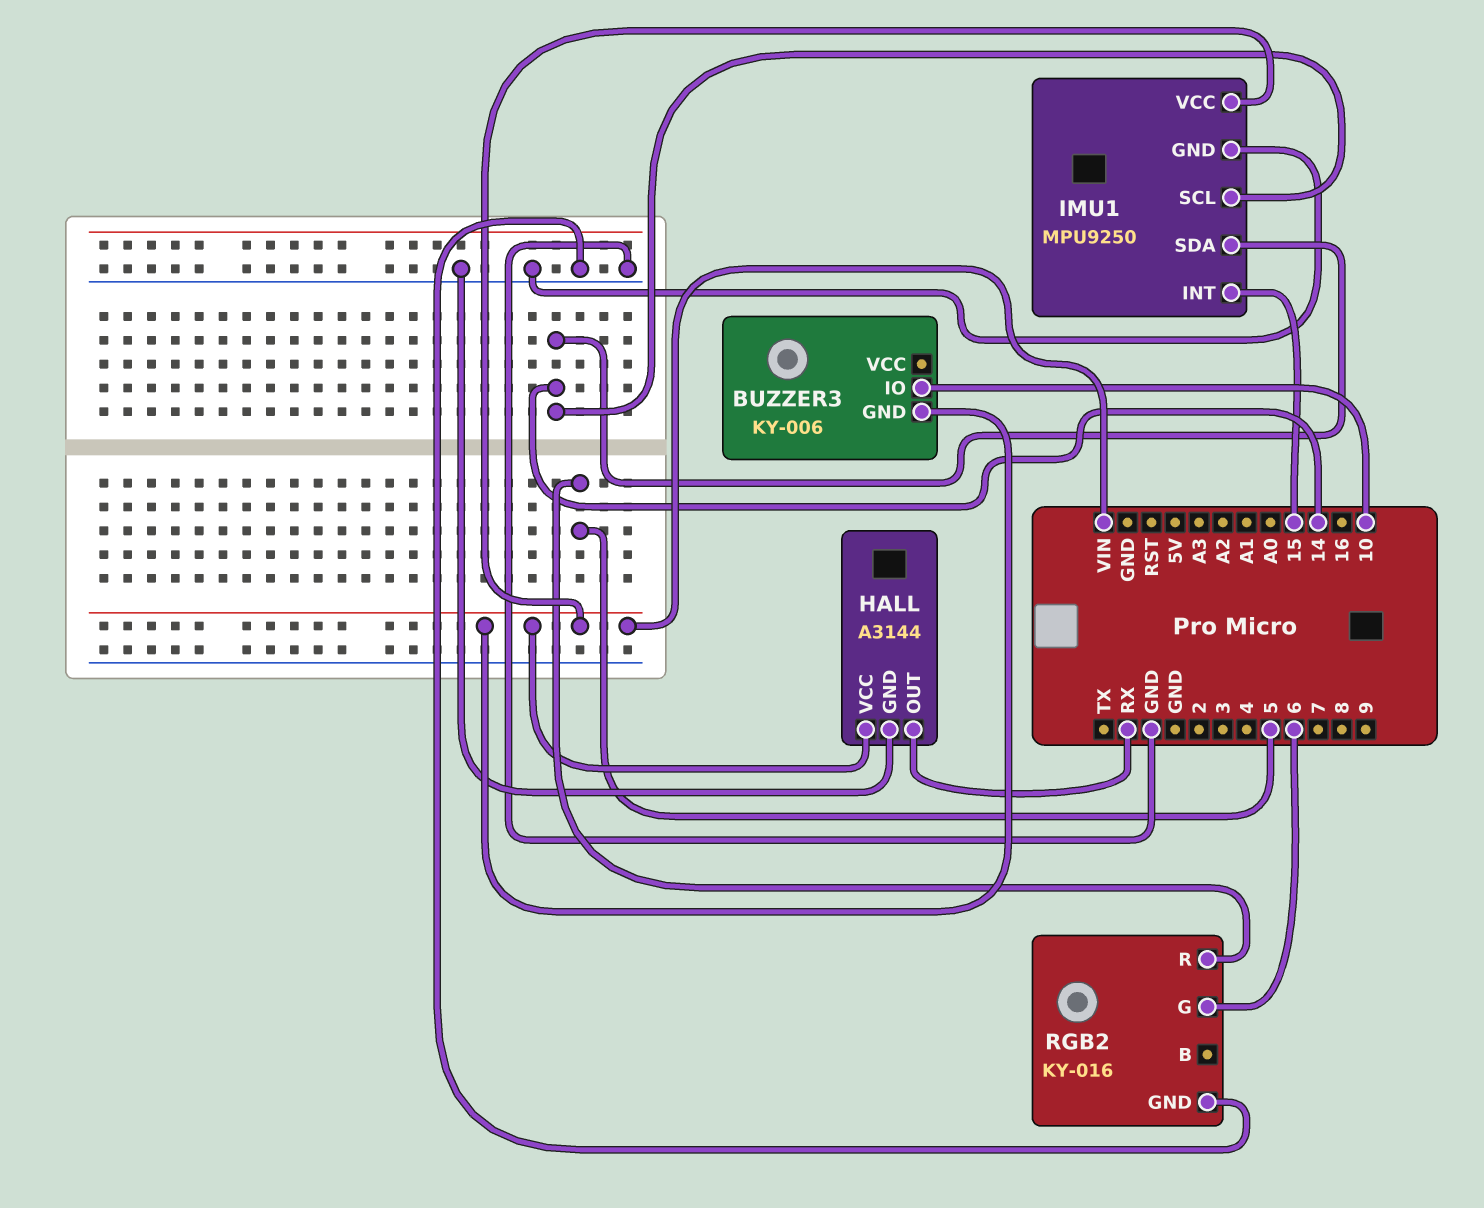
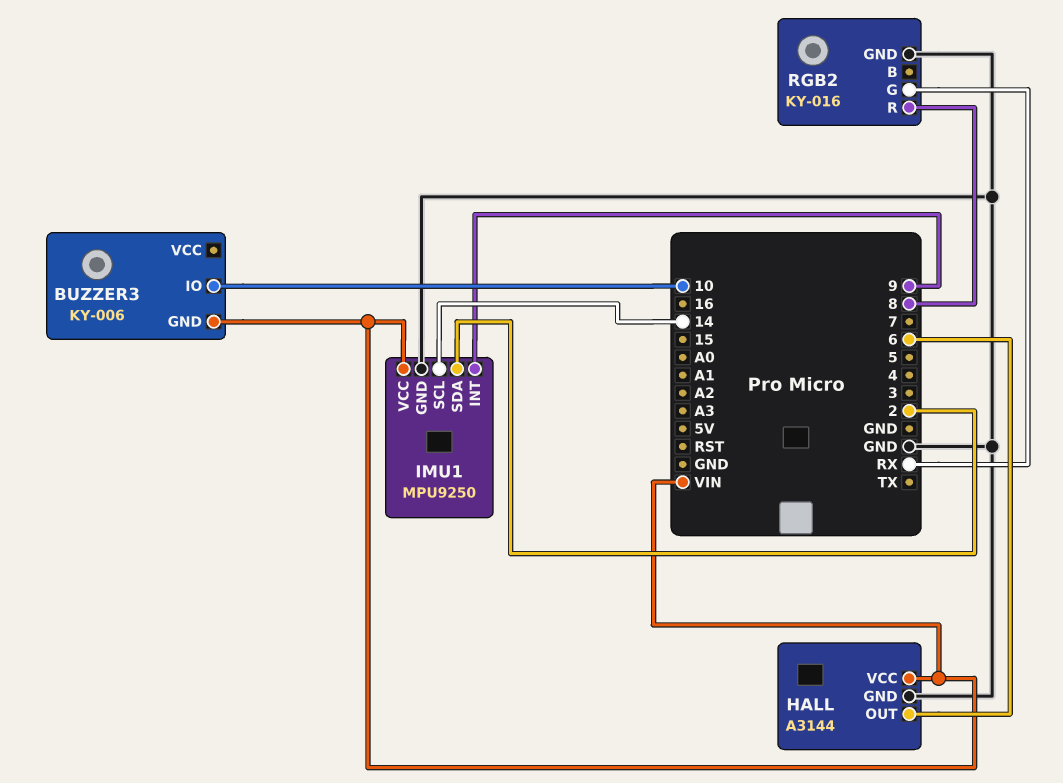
HALL pin OUT: RX -> 6
IMU1 pin INT: 15 -> 9
IMU1 pin SDA: 14 -> 2
RGB2 pin G: 6 -> RX
RGB2 pin R: 5 -> 8

